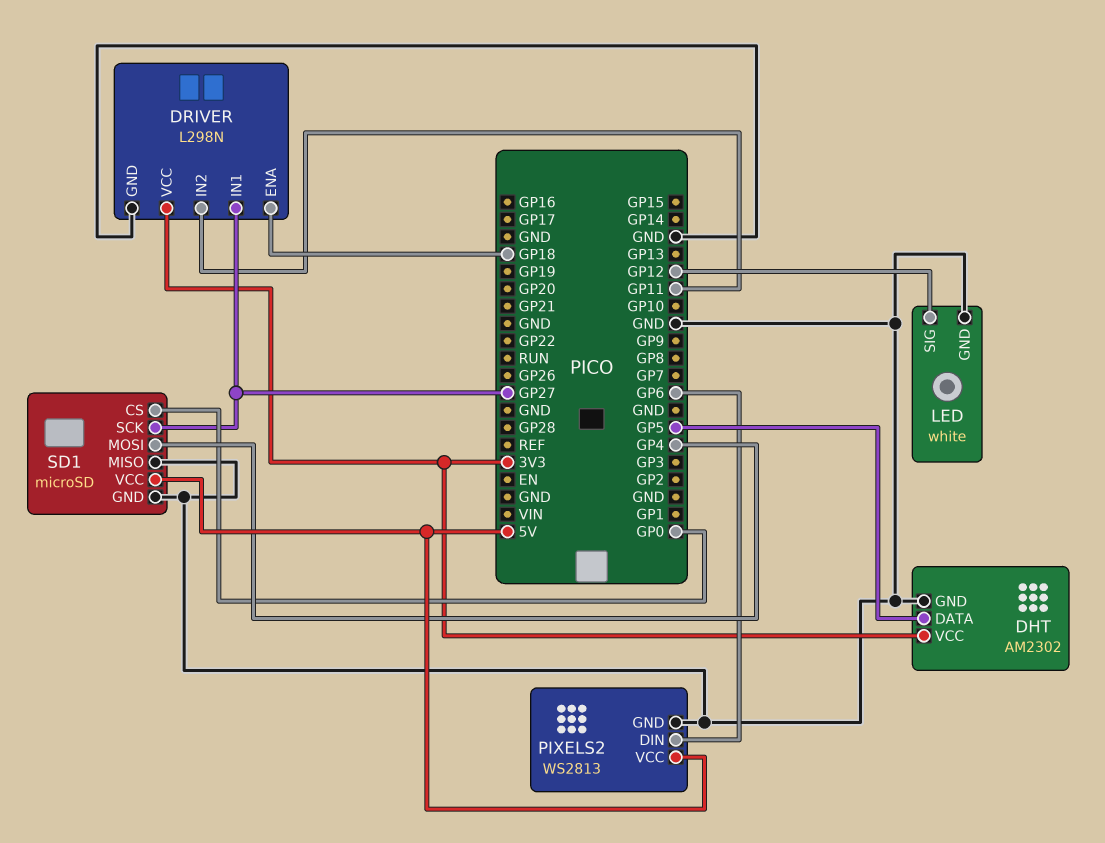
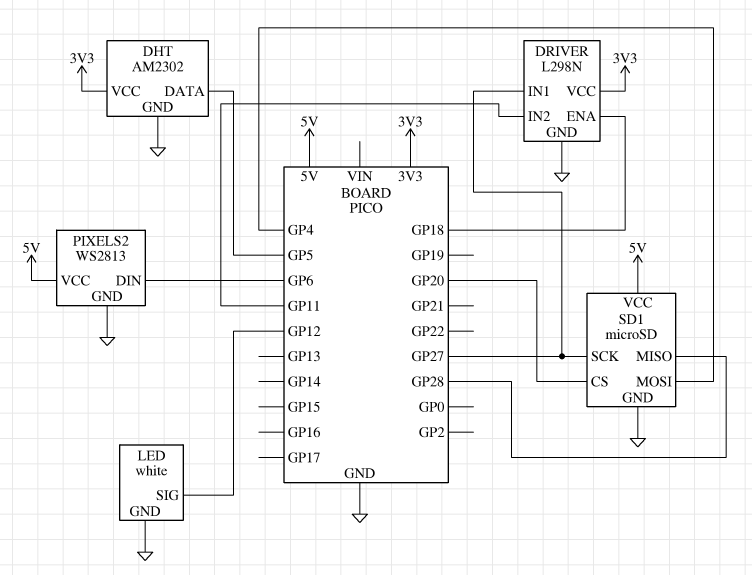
SD1 pin CS: GP0 -> GP20
SD1 pin MISO: GND -> GP28

